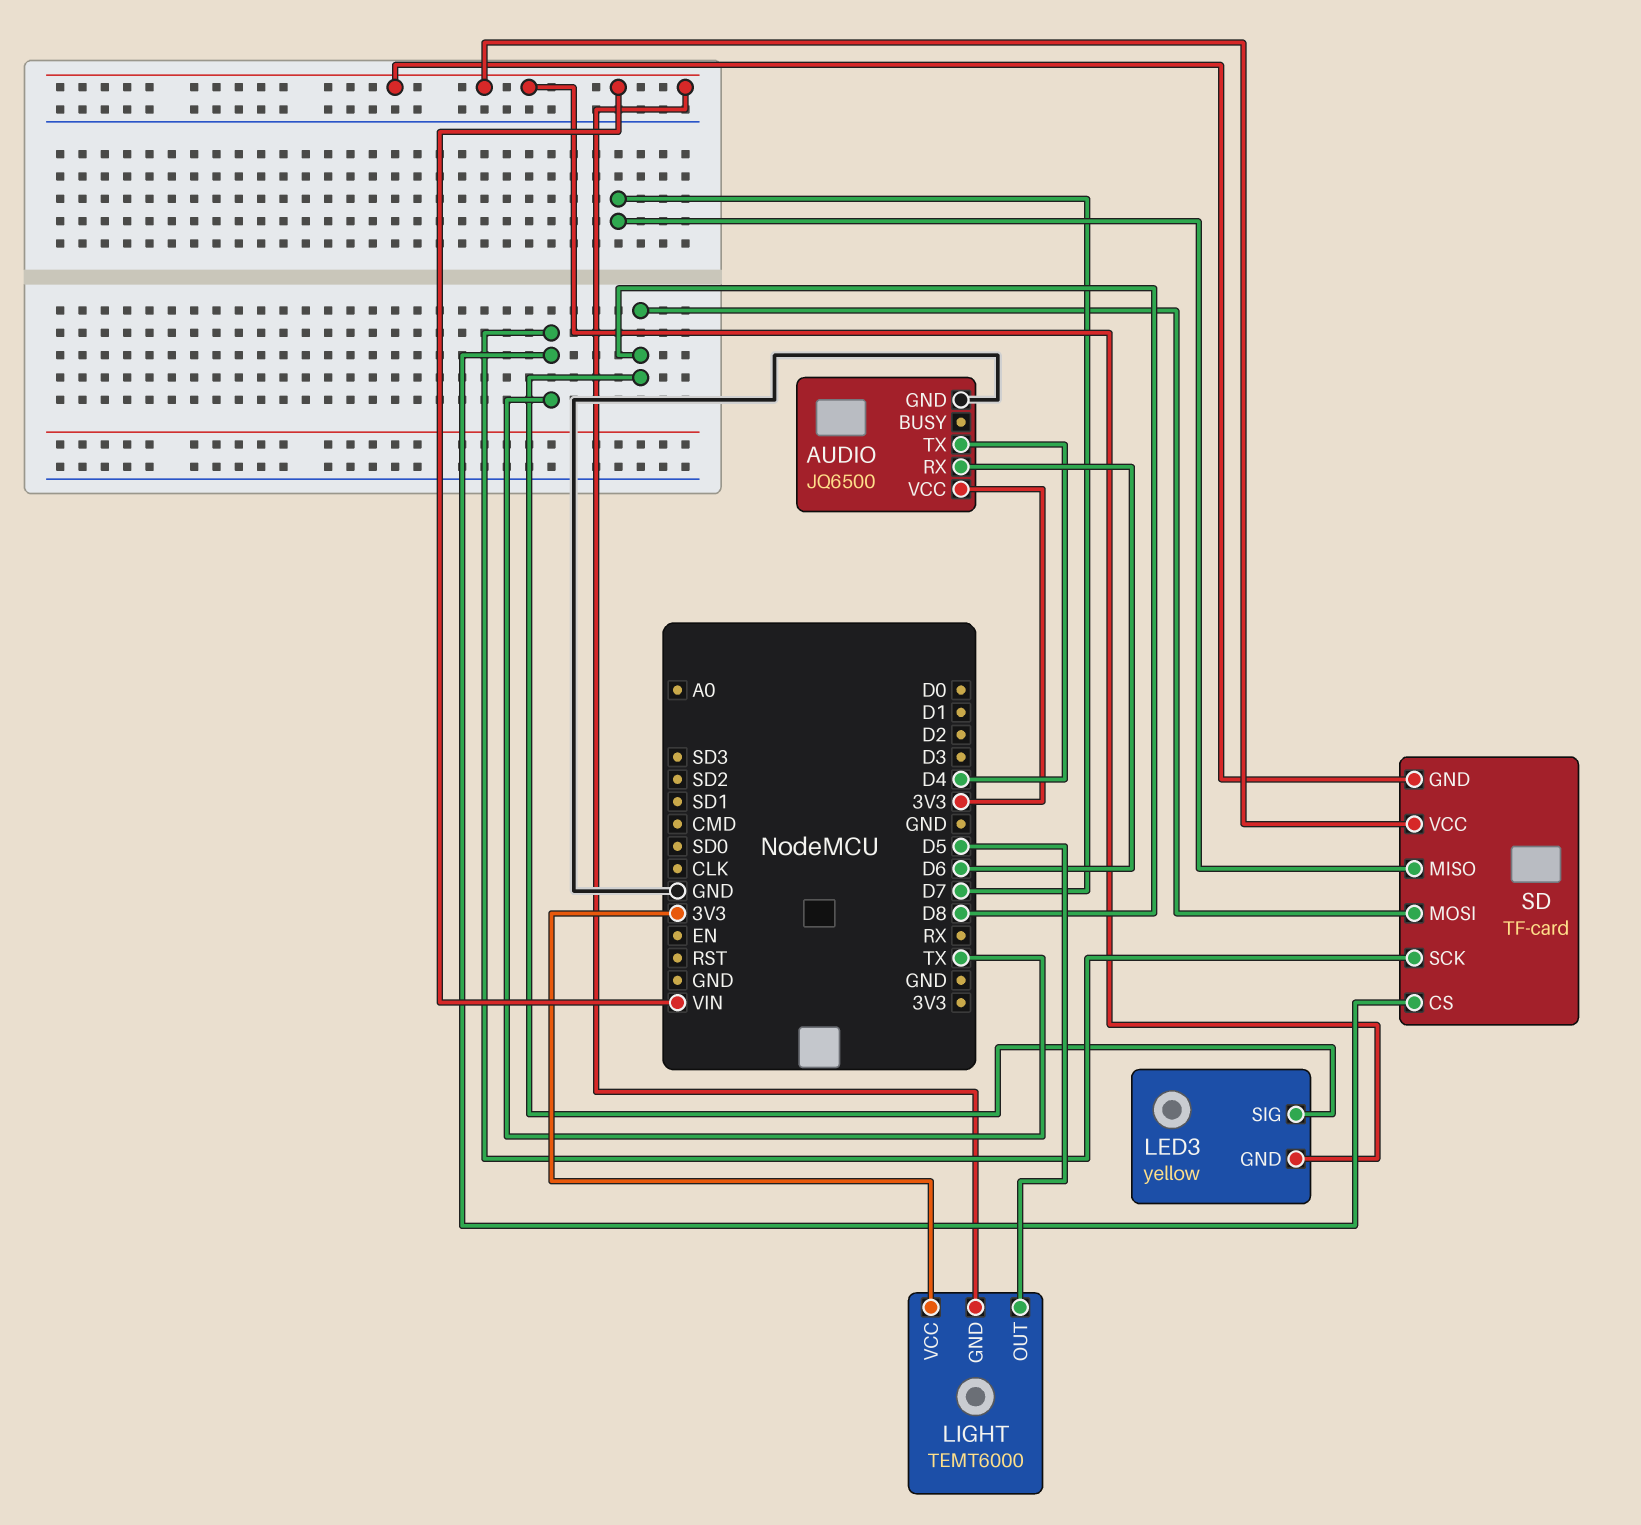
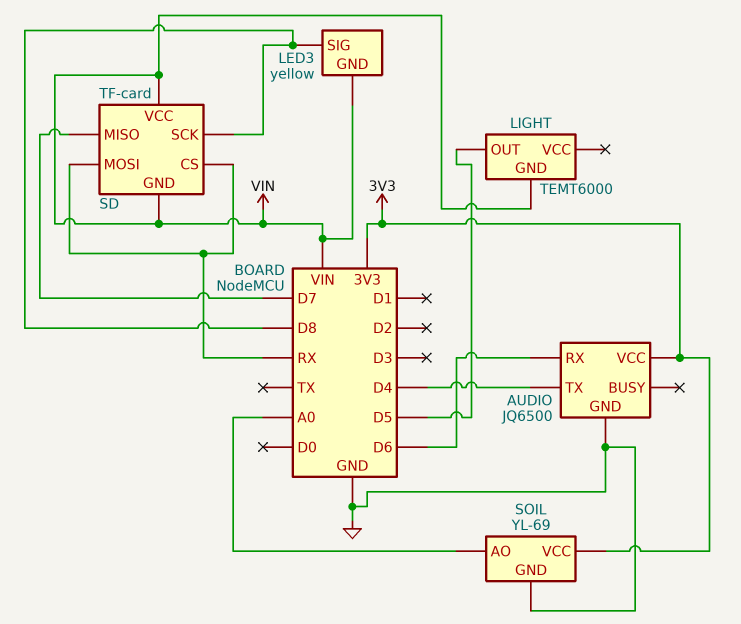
LIGHT pin VCC: 3V3 -> none
SD pin CS: TX -> RX
SD pin MOSI: D8 -> RX
SD pin SCK: TX -> D8
SOIL: none -> YL-69
SOIL pin AO: none -> A0
SOIL pin GND: none -> GND
SOIL pin VCC: none -> 3V3

